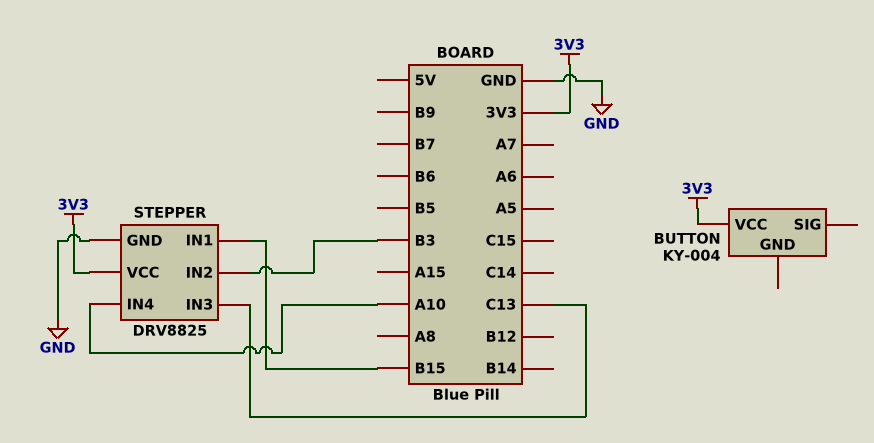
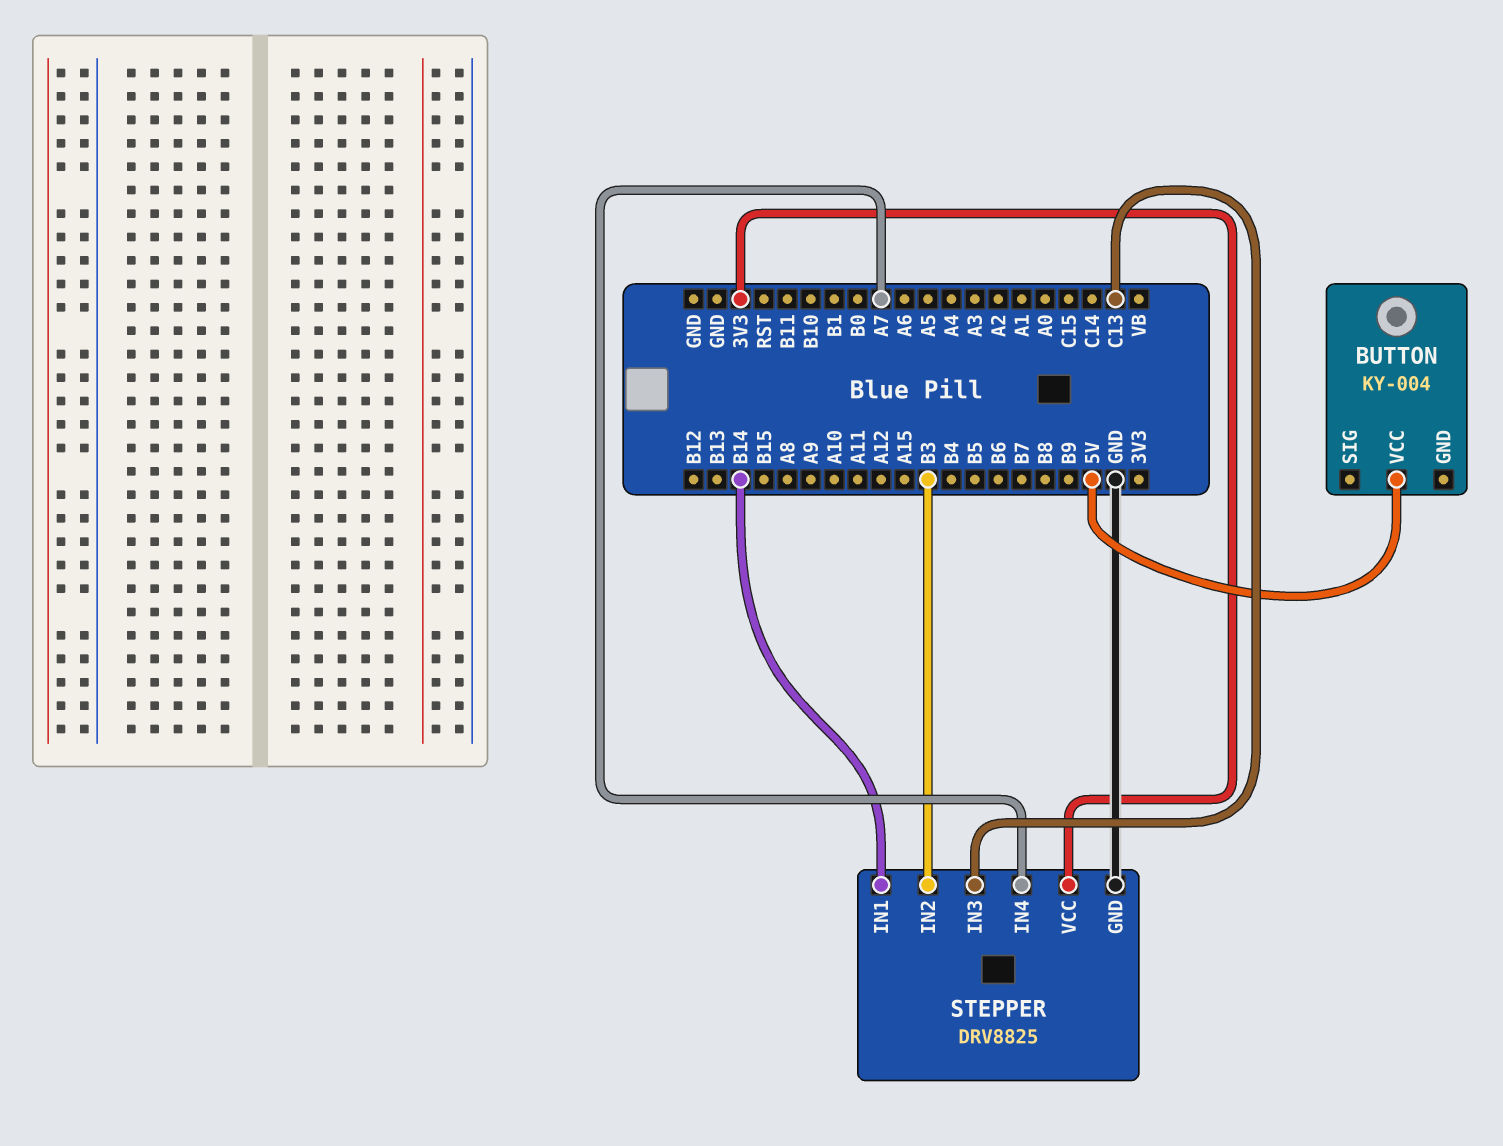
BUTTON pin VCC: 3V3 -> 5V
STEPPER pin IN1: B15 -> B14
STEPPER pin IN4: A10 -> A7

